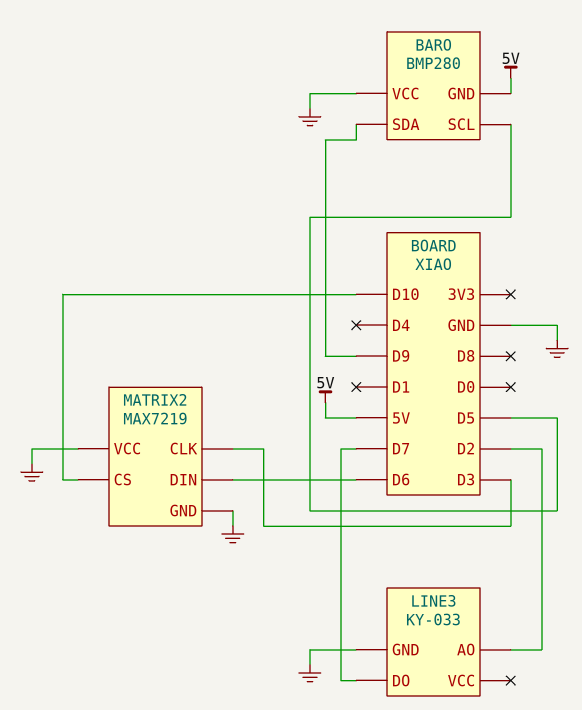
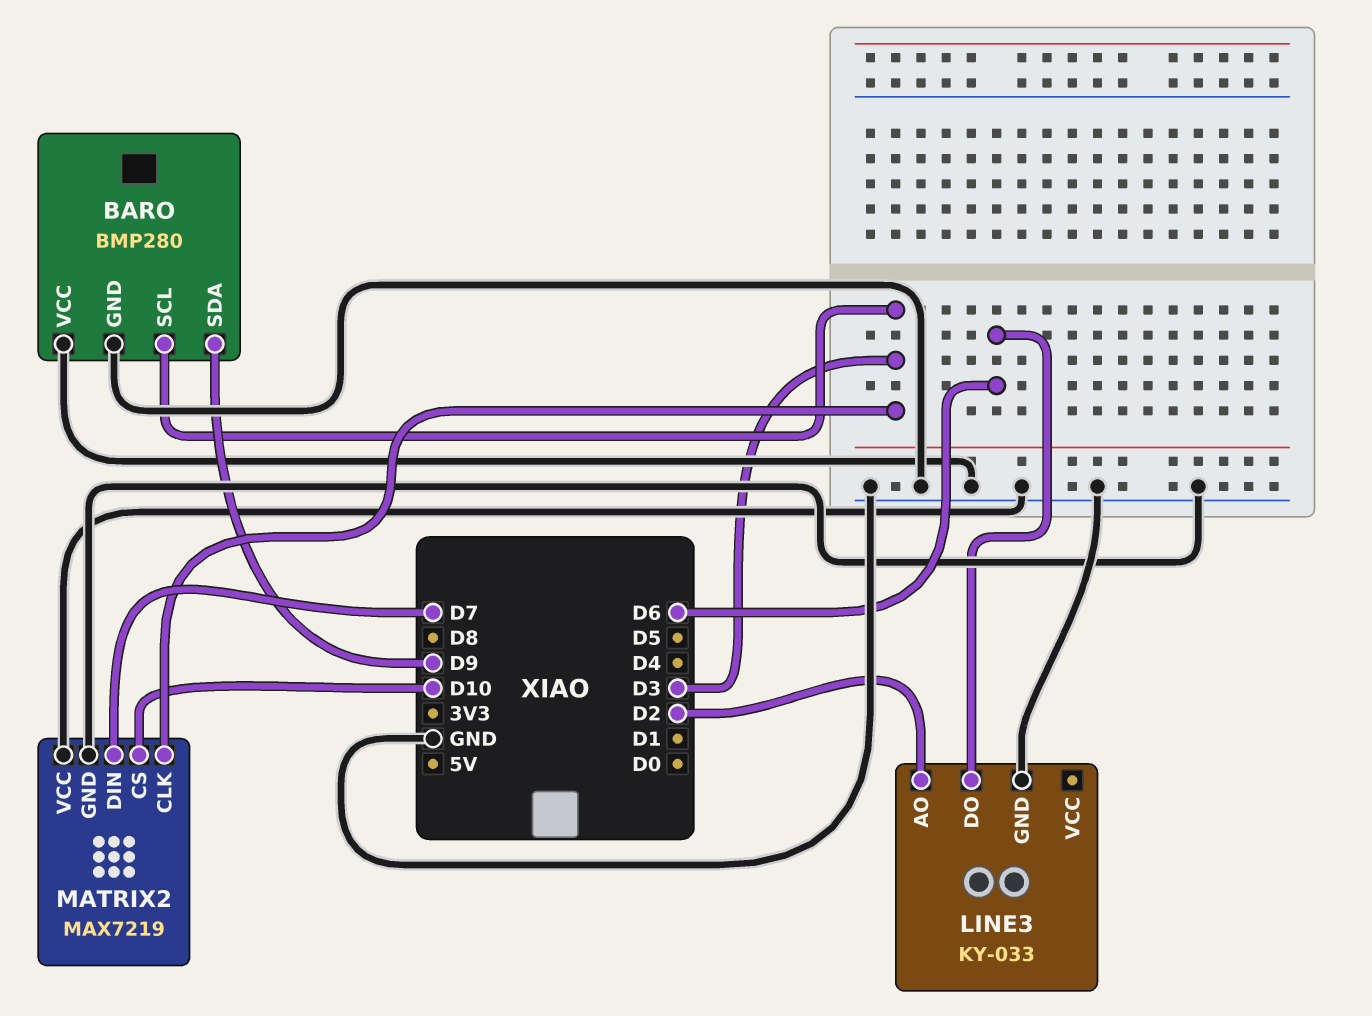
BARO pin GND: 5V -> GND
BARO pin SCL: D5 -> D3
LINE3 pin DO: D7 -> D6
MATRIX2 pin DIN: D6 -> D7

